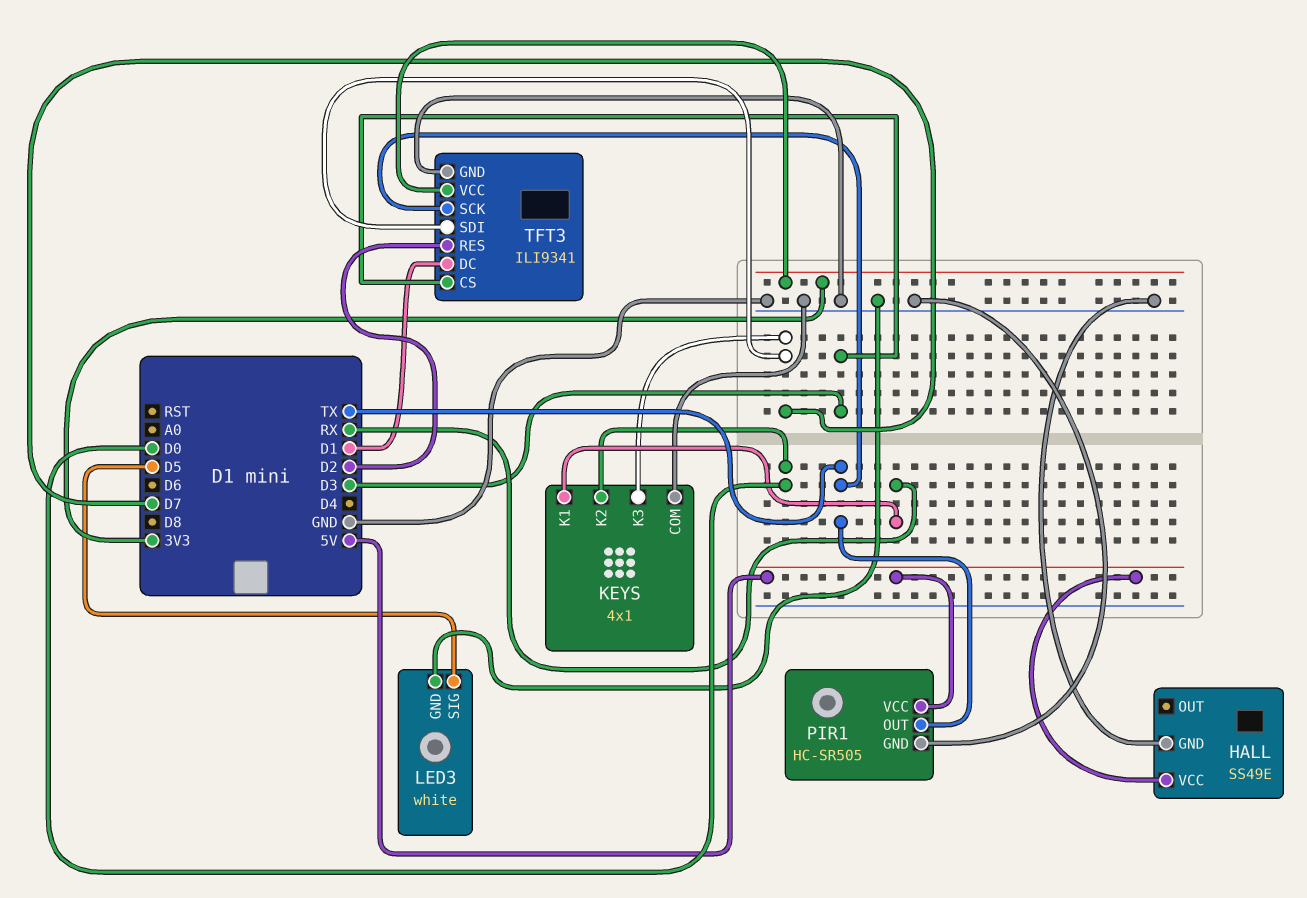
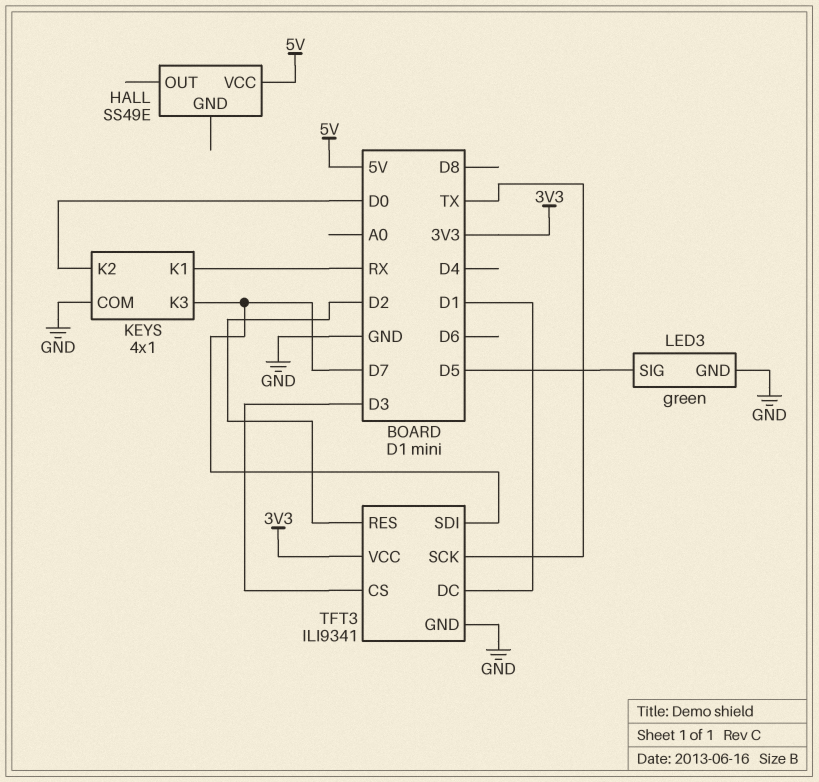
HALL pin GND: GND -> none
LED3: white -> green
PIR1: HC-SR505 -> none
PIR1 pin GND: GND -> none
PIR1 pin OUT: TX -> none
PIR1 pin VCC: 5V -> none

